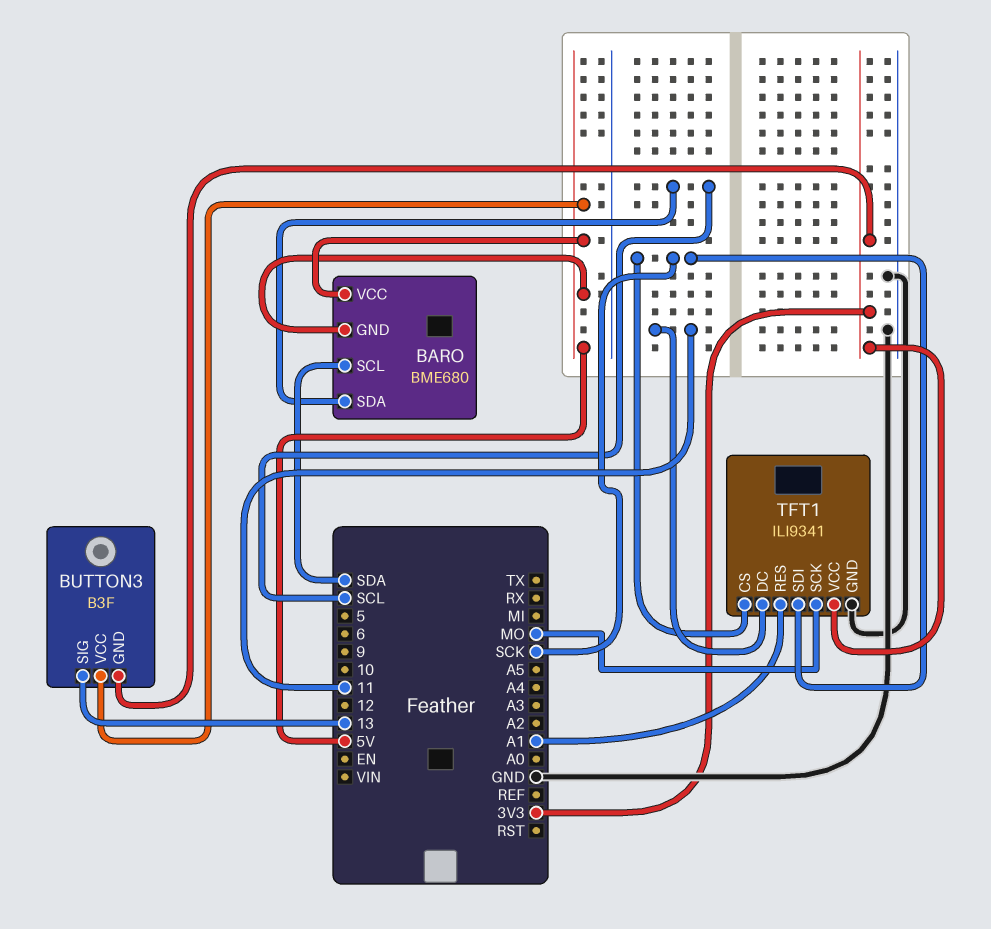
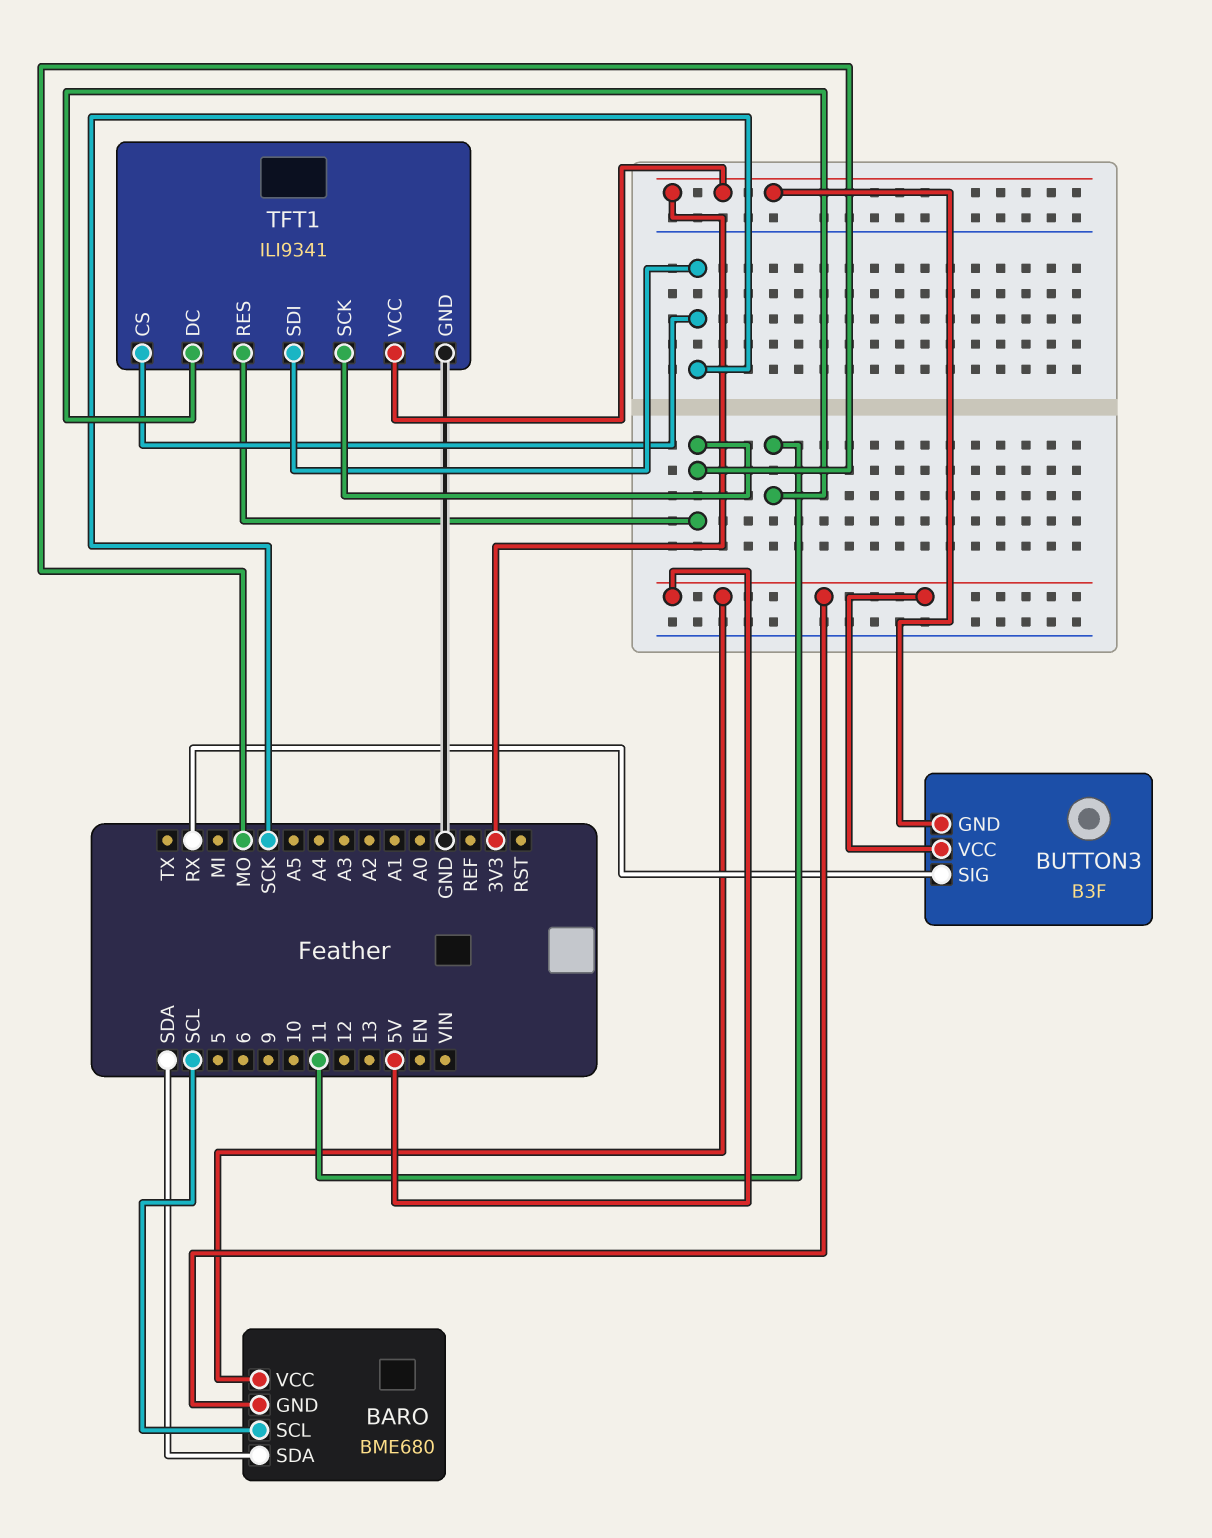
BARO pin SCL: SDA -> SCL
BARO pin SDA: SCL -> SDA
BUTTON3 pin SIG: 13 -> RX
TFT1 pin RES: A1 -> MO

